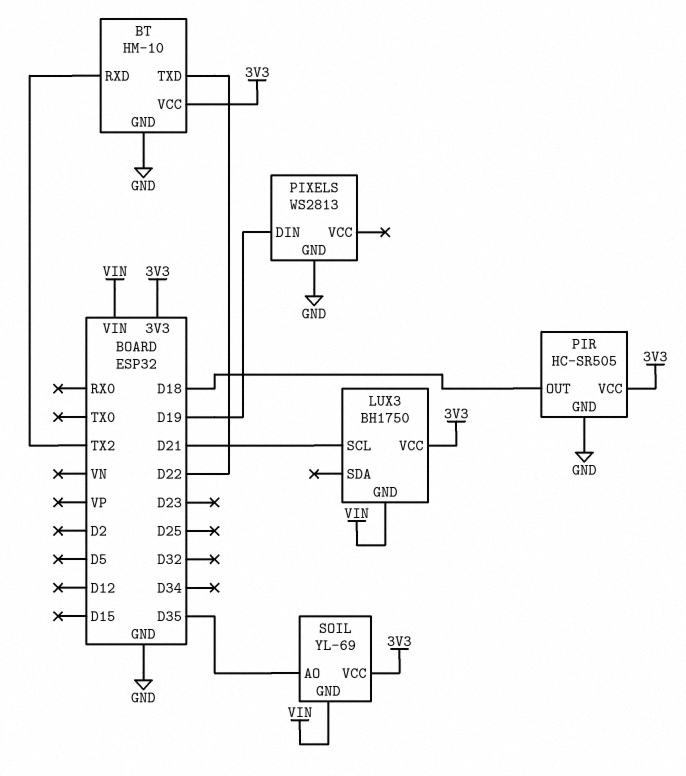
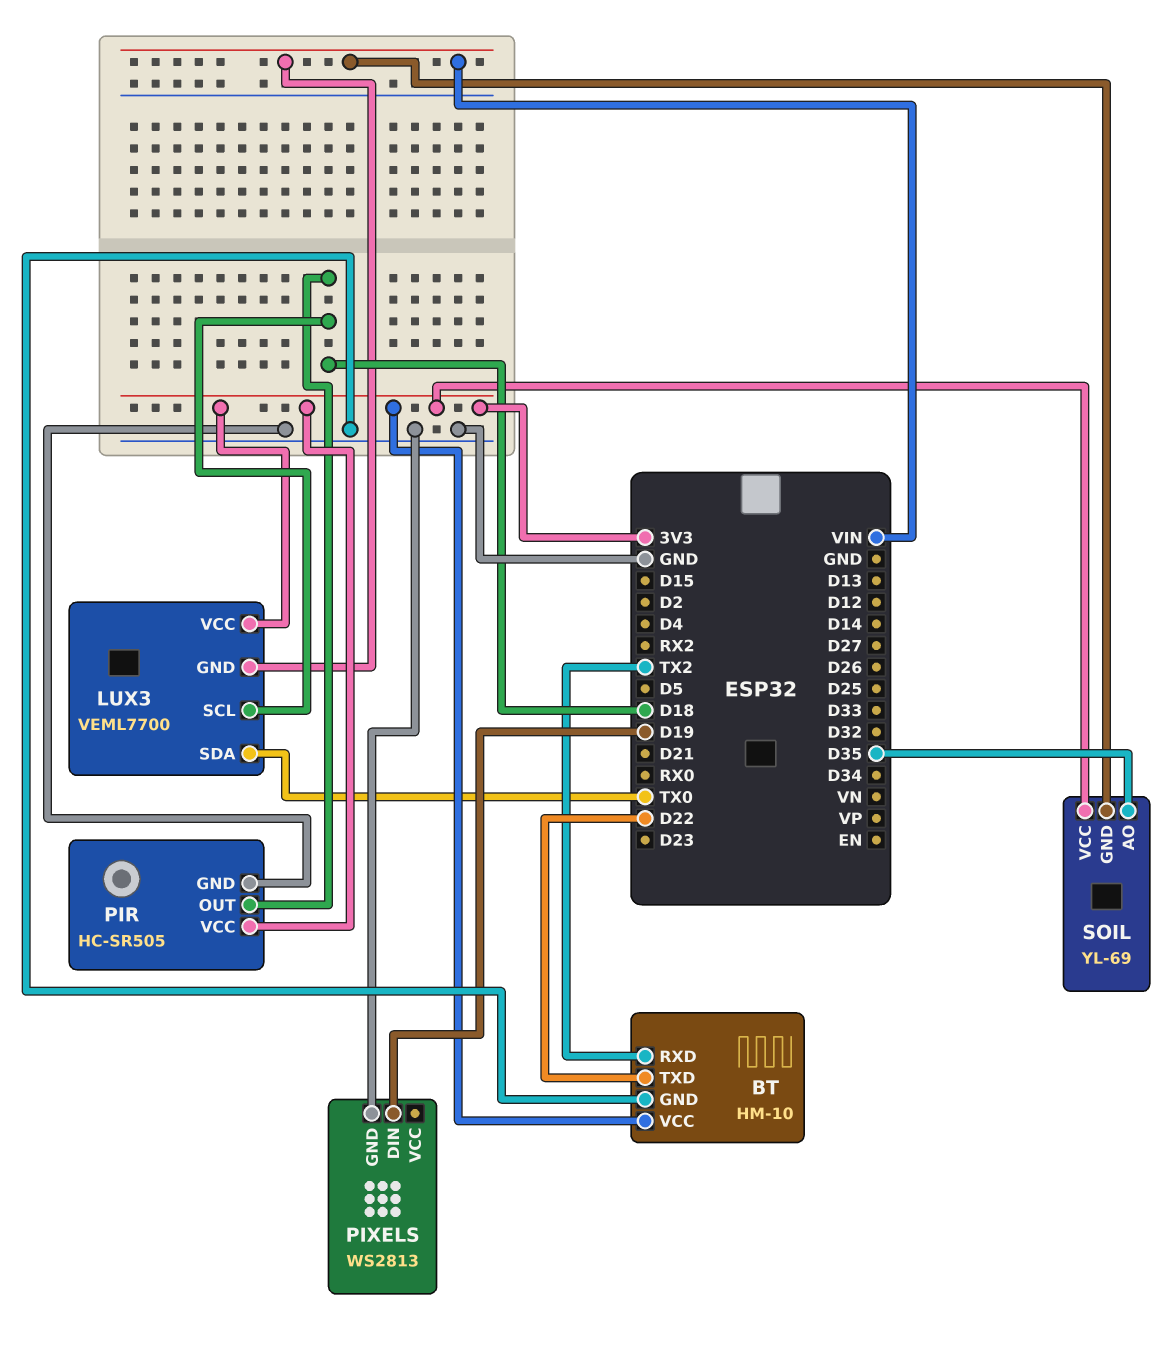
LUX3: BH1750 -> VEML7700
LUX3 pin SCL: D21 -> D18
LUX3 pin SDA: none -> TX0

